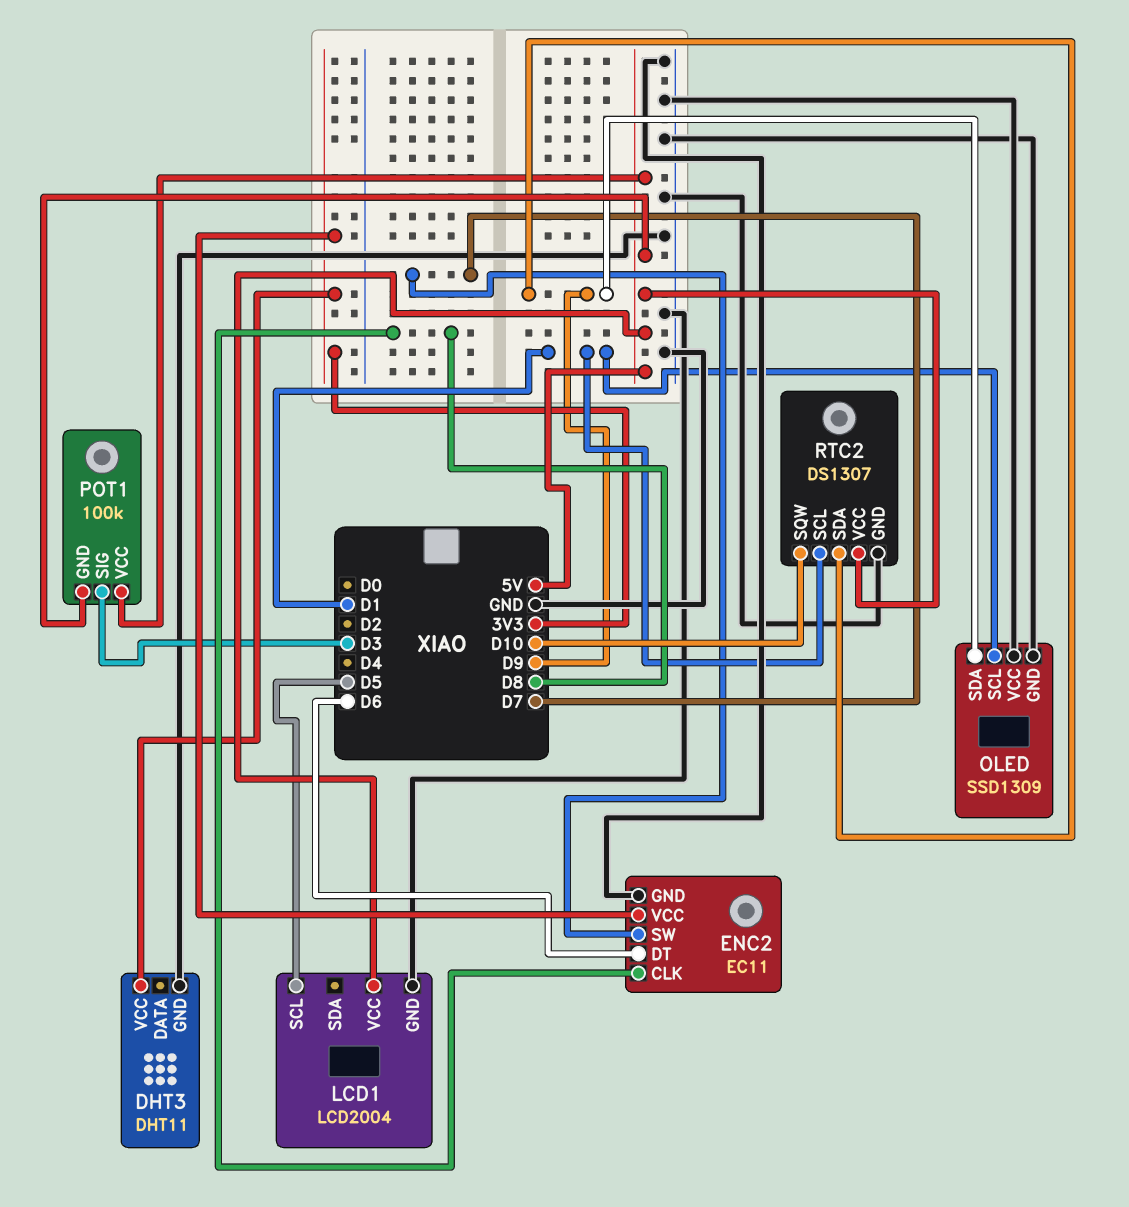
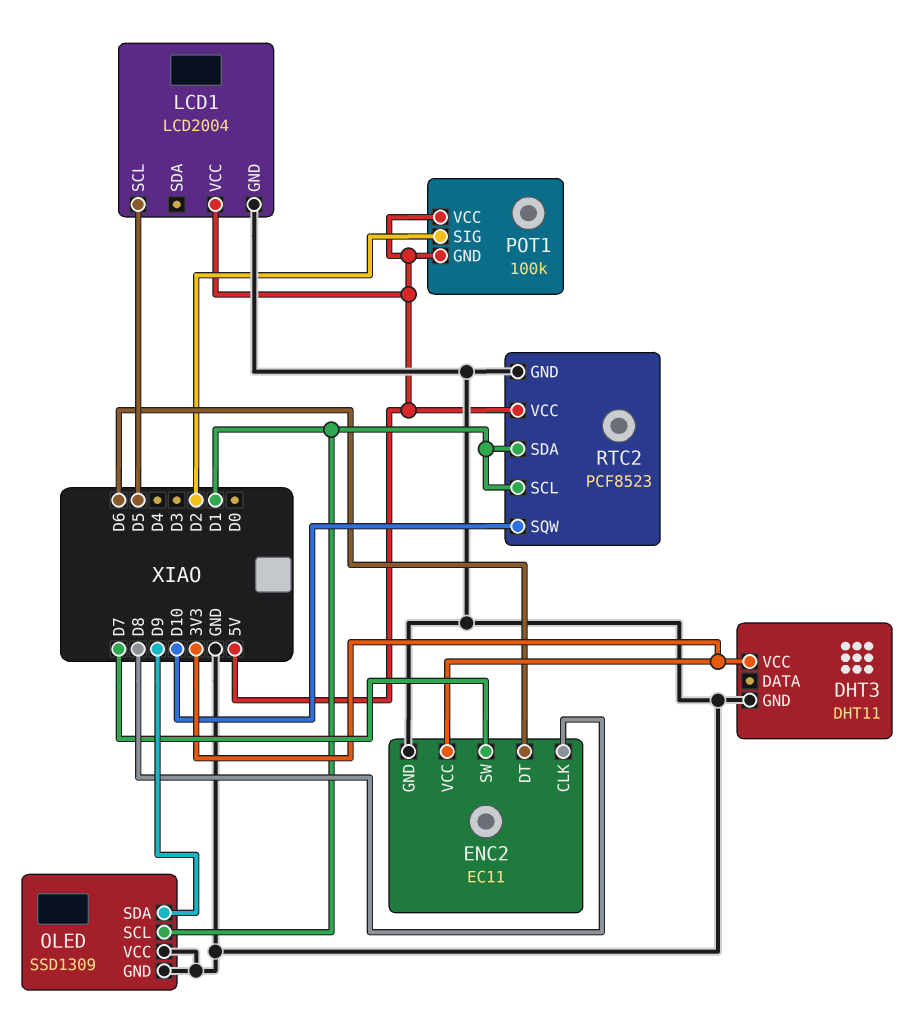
POT1 pin SIG: D3 -> D2
RTC2: DS1307 -> PCF8523
RTC2 pin SDA: D9 -> D1

